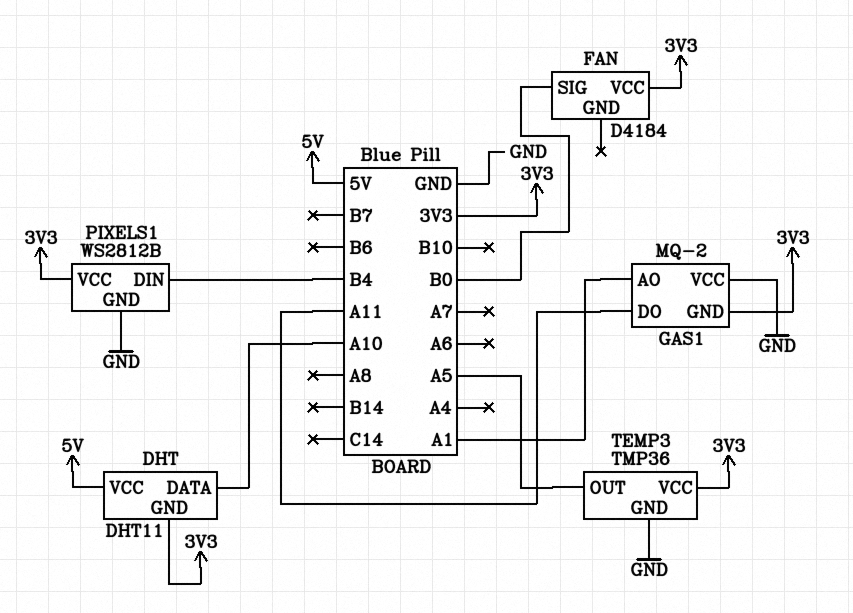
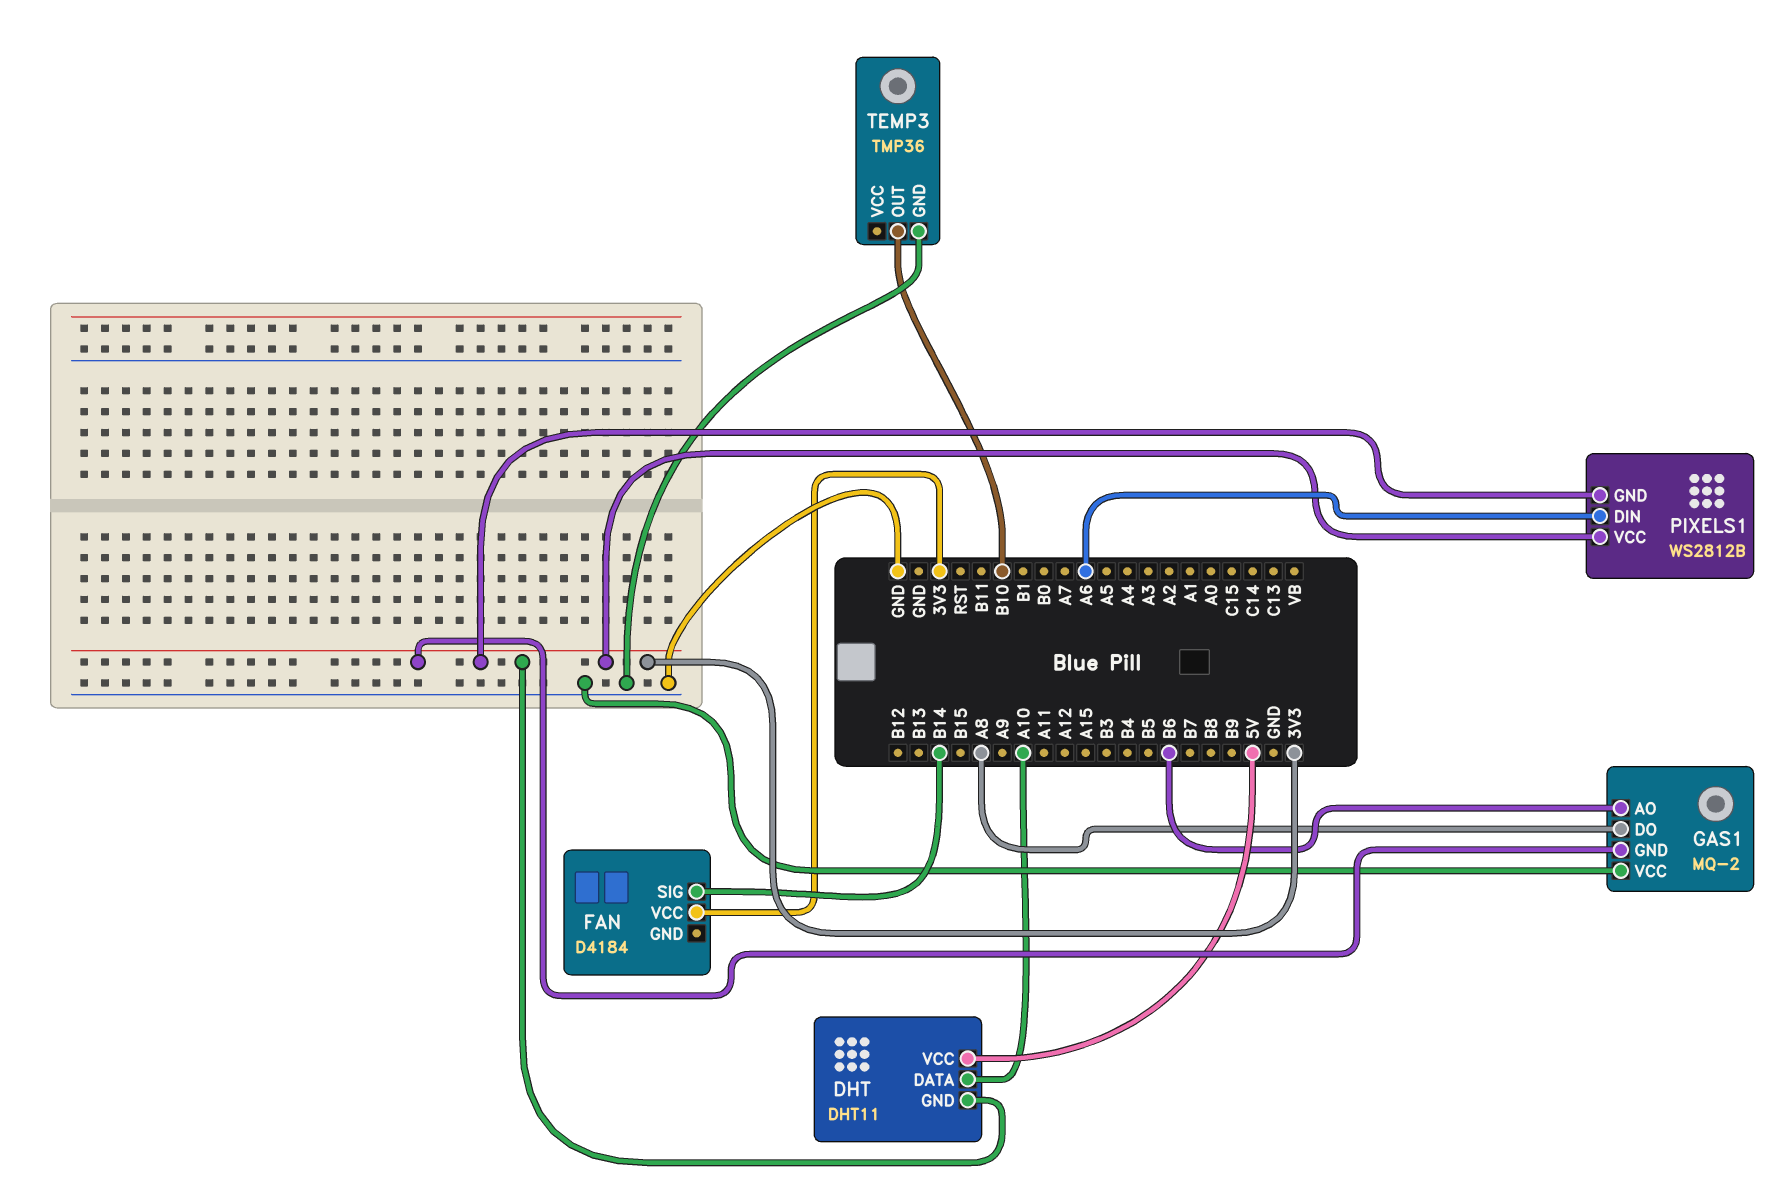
FAN pin SIG: B0 -> B14
GAS1 pin AO: A1 -> B6
GAS1 pin DO: A11 -> A8
PIXELS1 pin DIN: B4 -> A6
PIXELS1 pin GND: GND -> 3V3
TEMP3 pin OUT: A5 -> B10
TEMP3 pin VCC: 3V3 -> none

